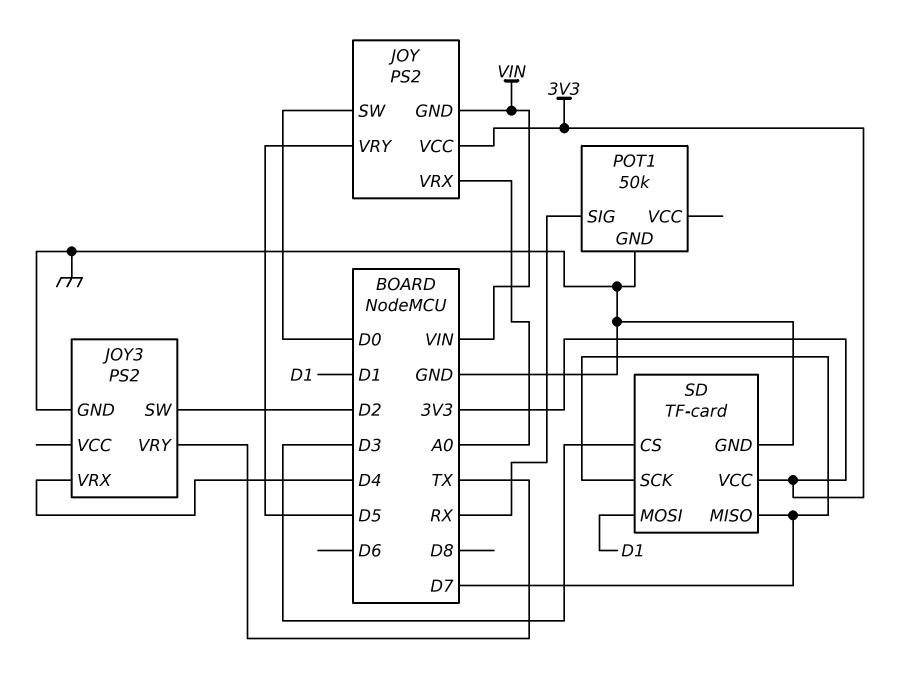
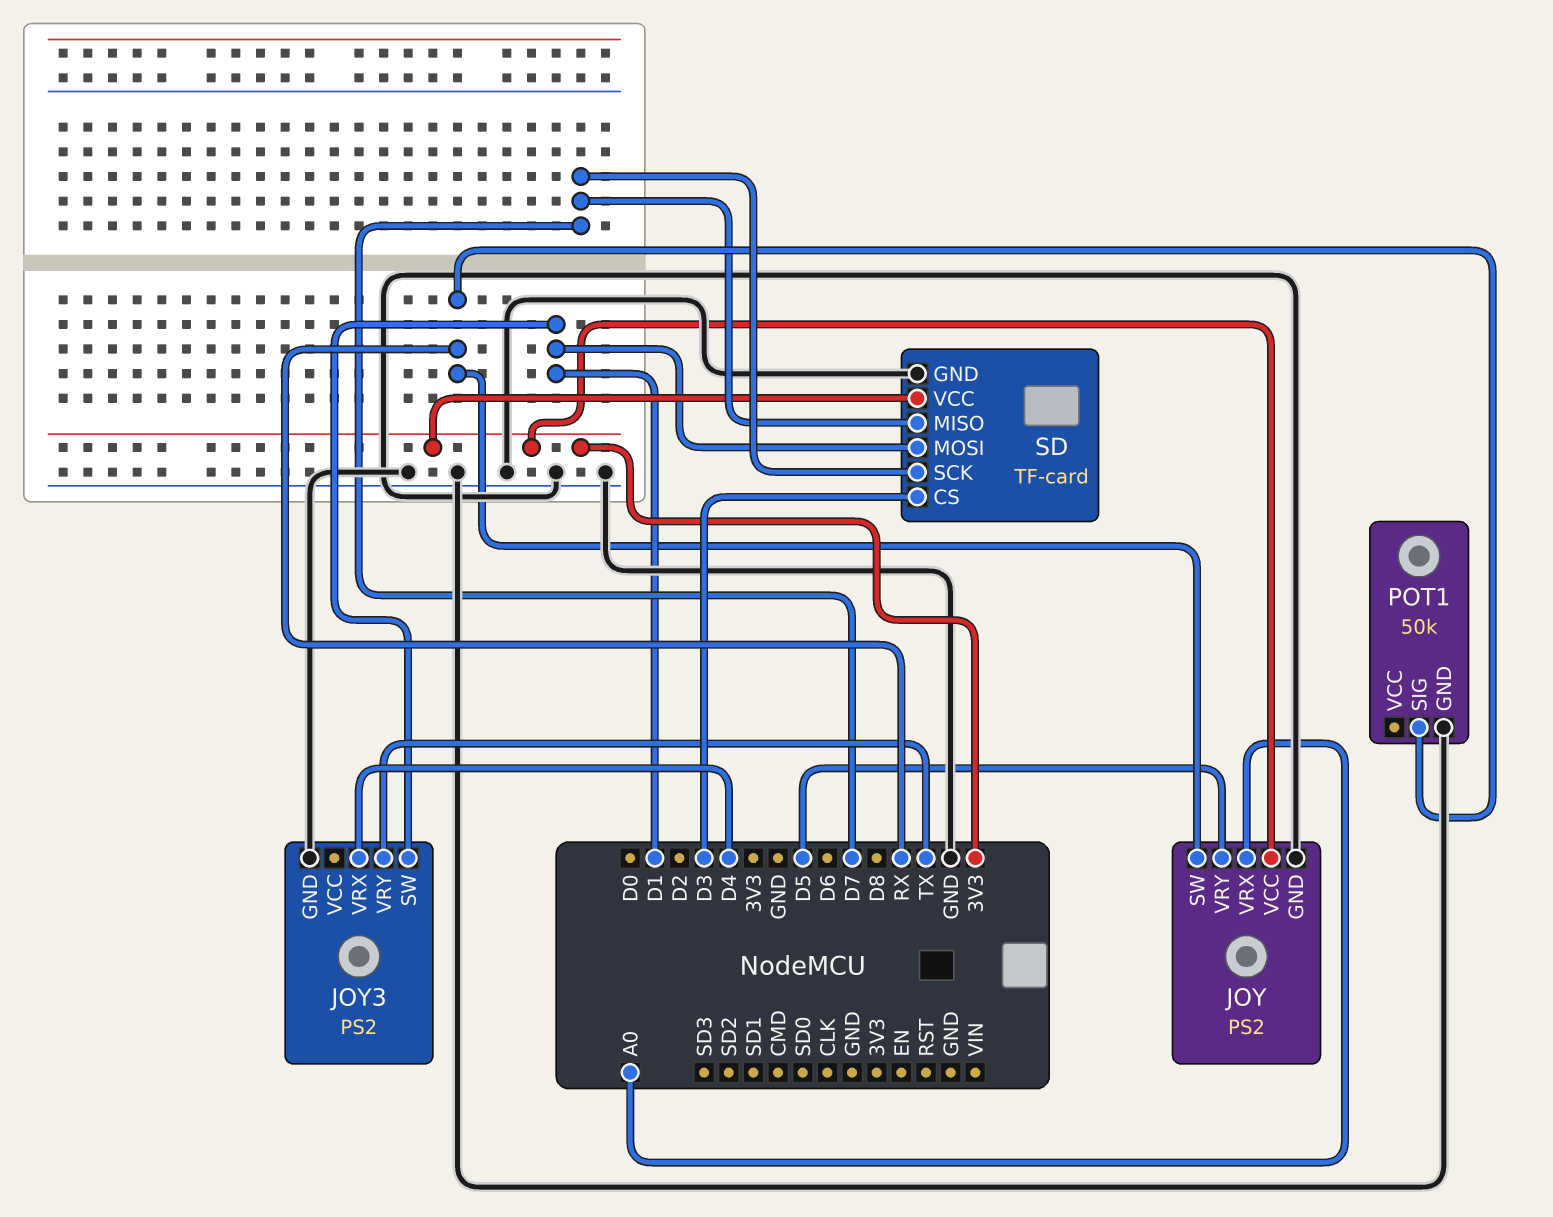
JOY pin GND: VIN -> GND
JOY pin SW: D0 -> RX
JOY3 pin SW: D2 -> D1

